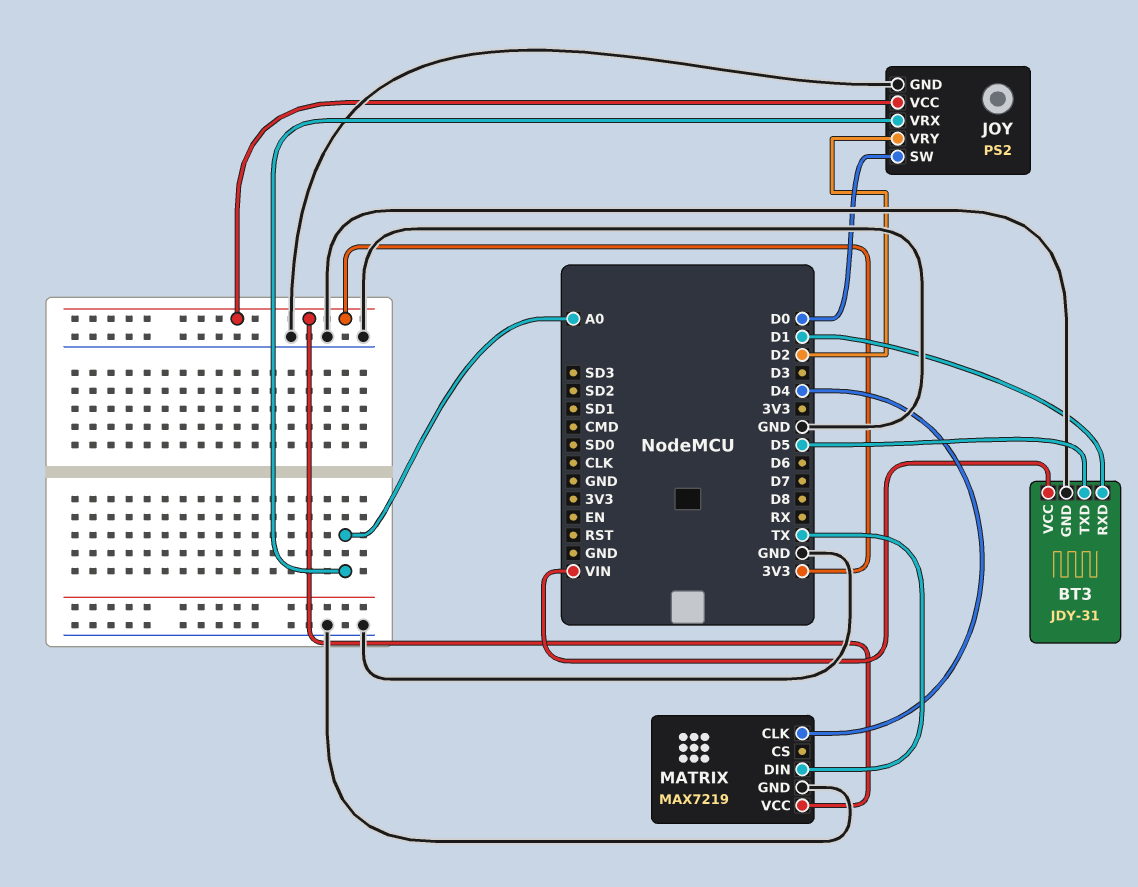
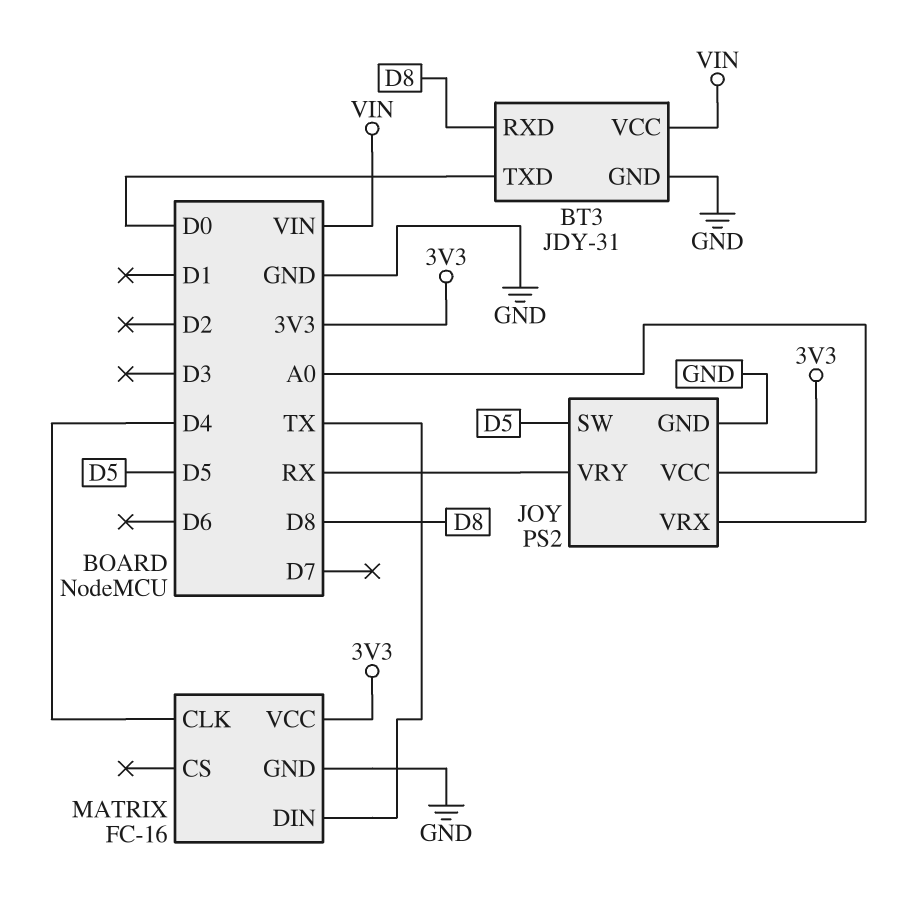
BT3 pin RXD: D1 -> D8
BT3 pin TXD: D5 -> D0
JOY pin SW: D0 -> D5
JOY pin VRY: D2 -> RX
MATRIX: MAX7219 -> FC-16

